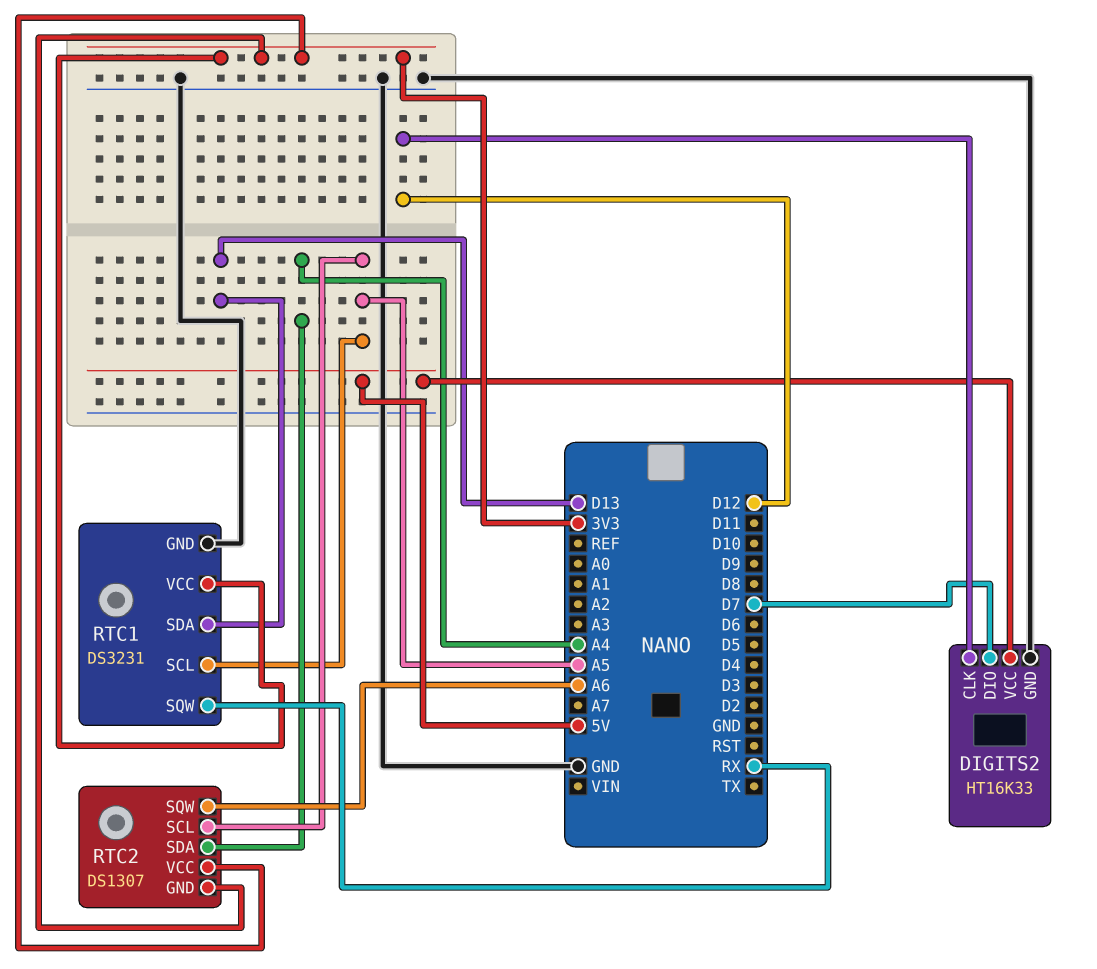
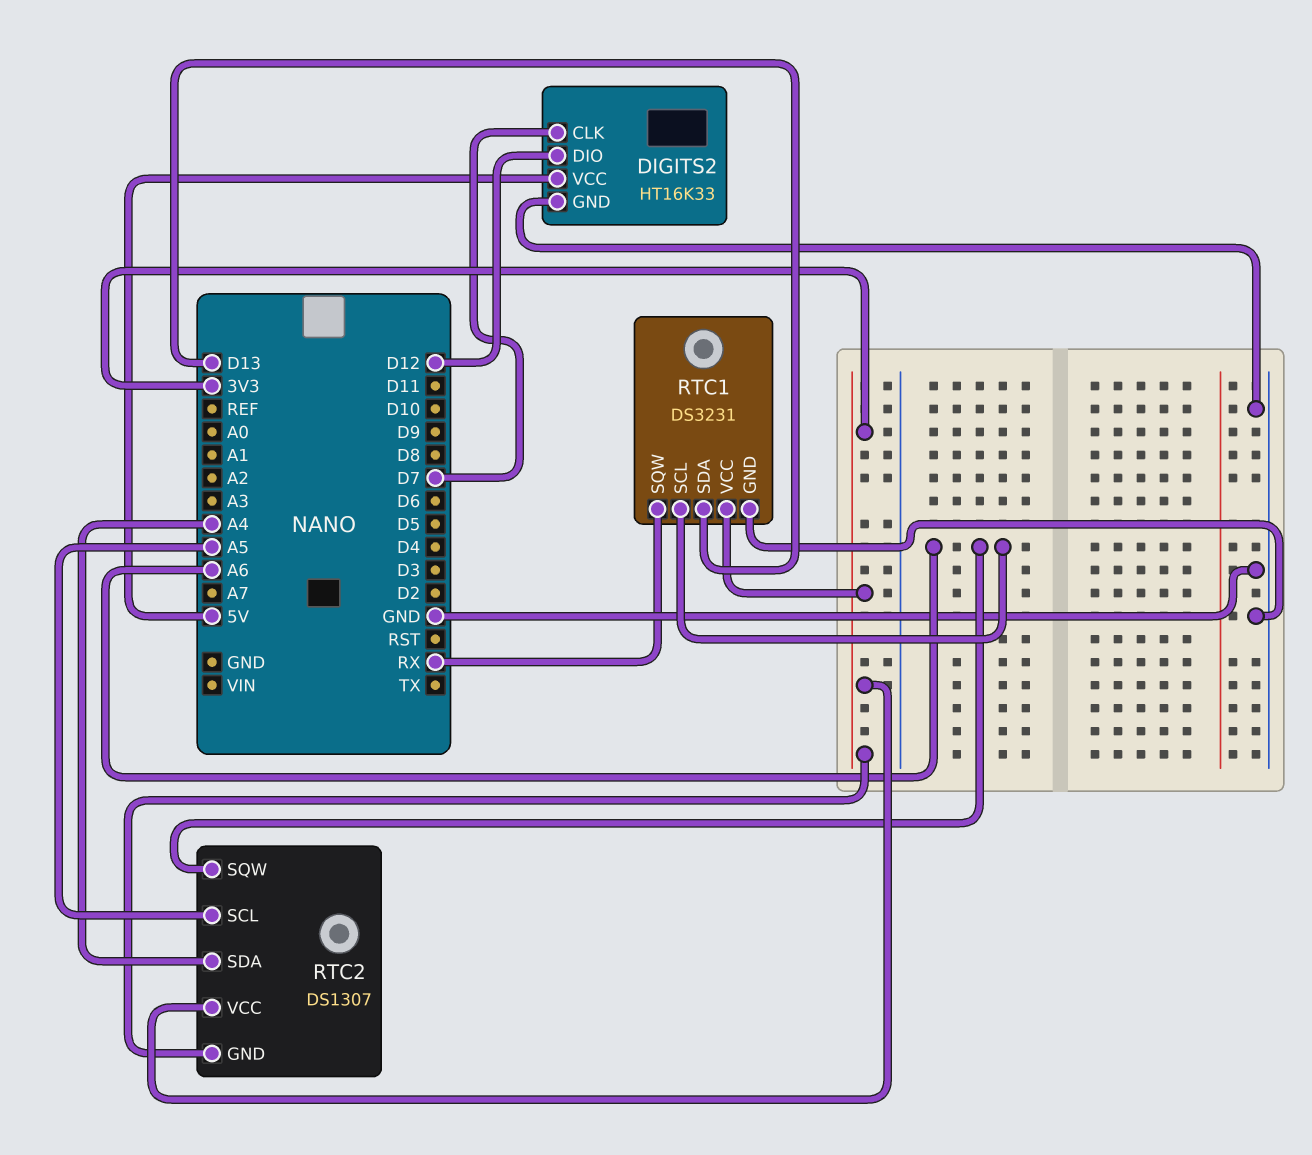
DIGITS2 pin CLK: D12 -> D7
DIGITS2 pin DIO: D7 -> D12
RTC1 pin SCL: A5 -> A6

